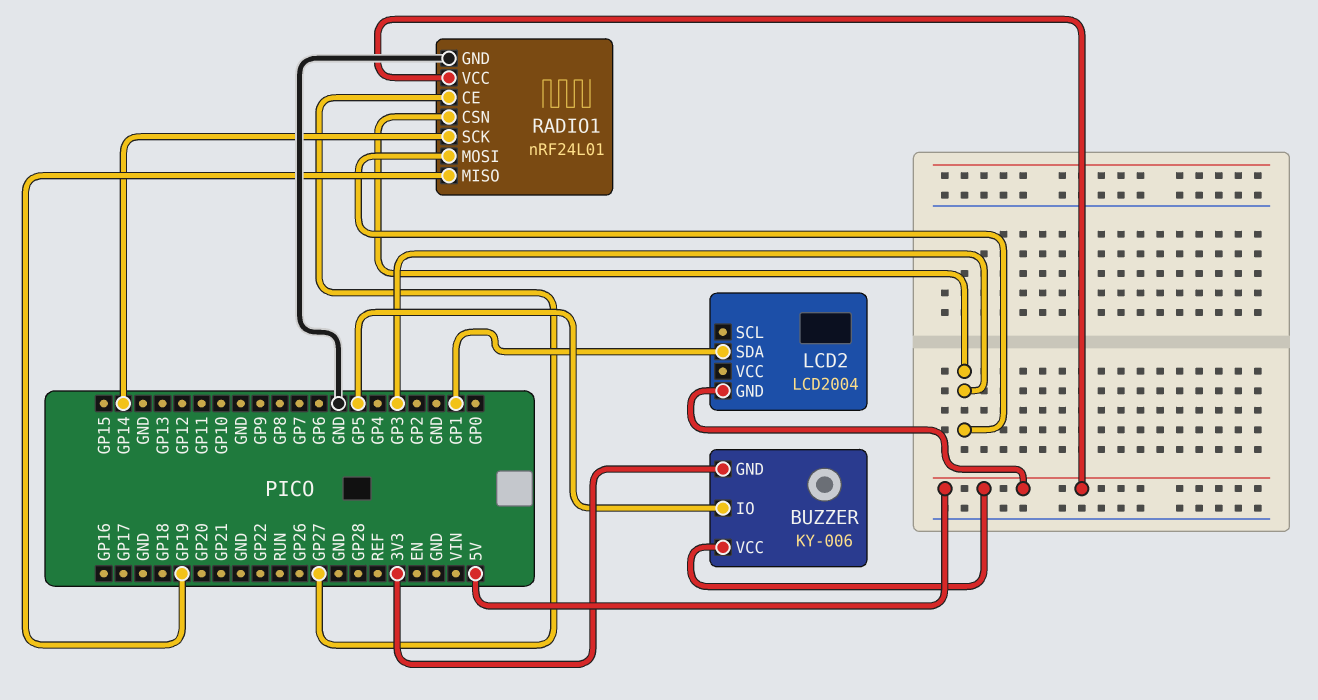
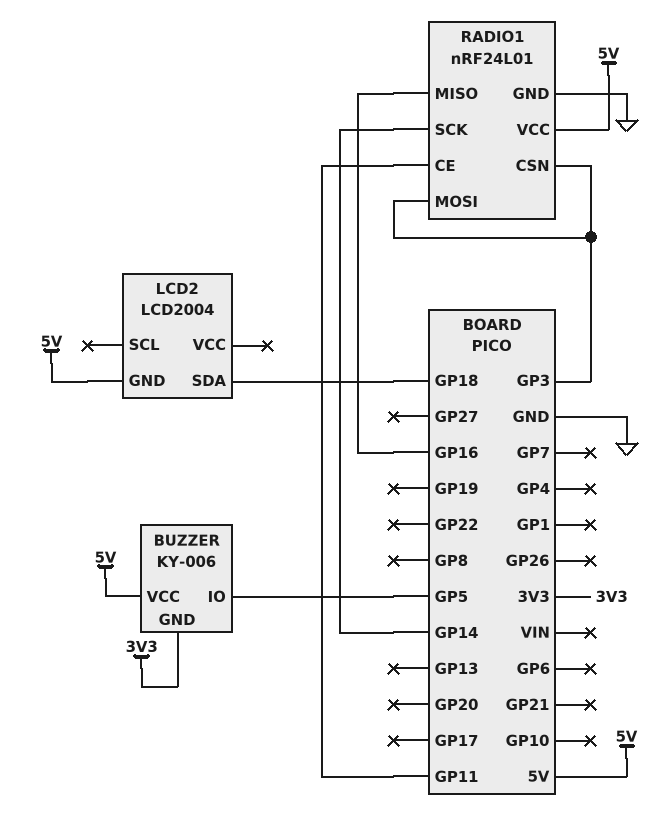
LCD2 pin SDA: GP1 -> GP18
RADIO1 pin CE: GP27 -> GP11
RADIO1 pin MISO: GP19 -> GP16

